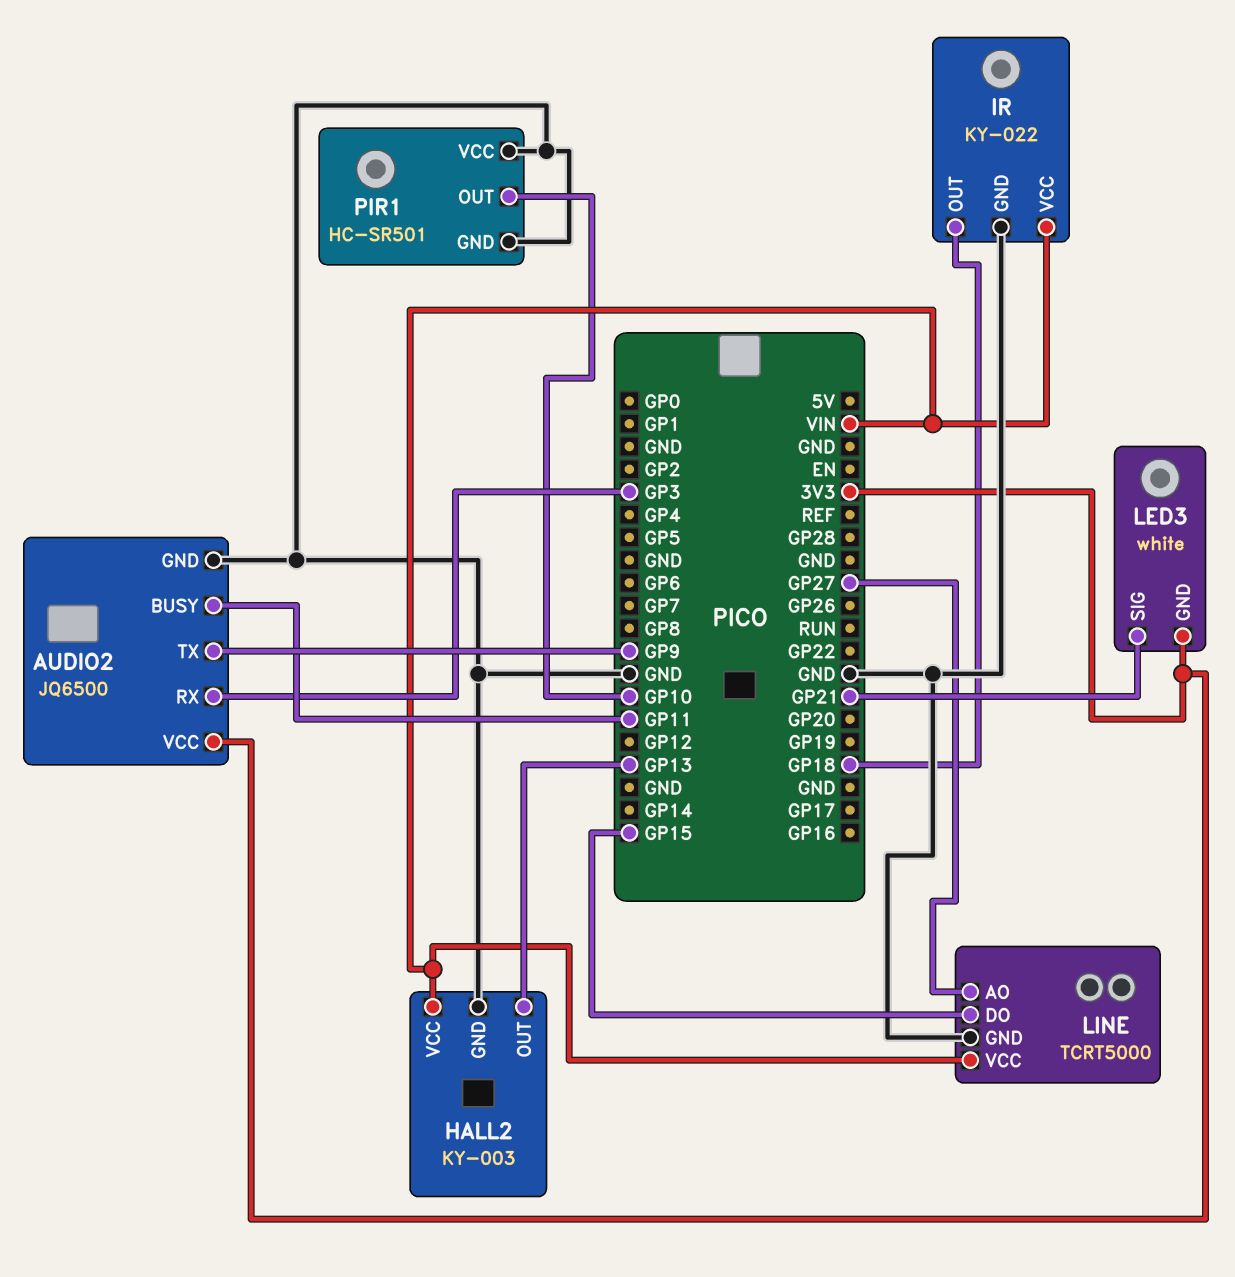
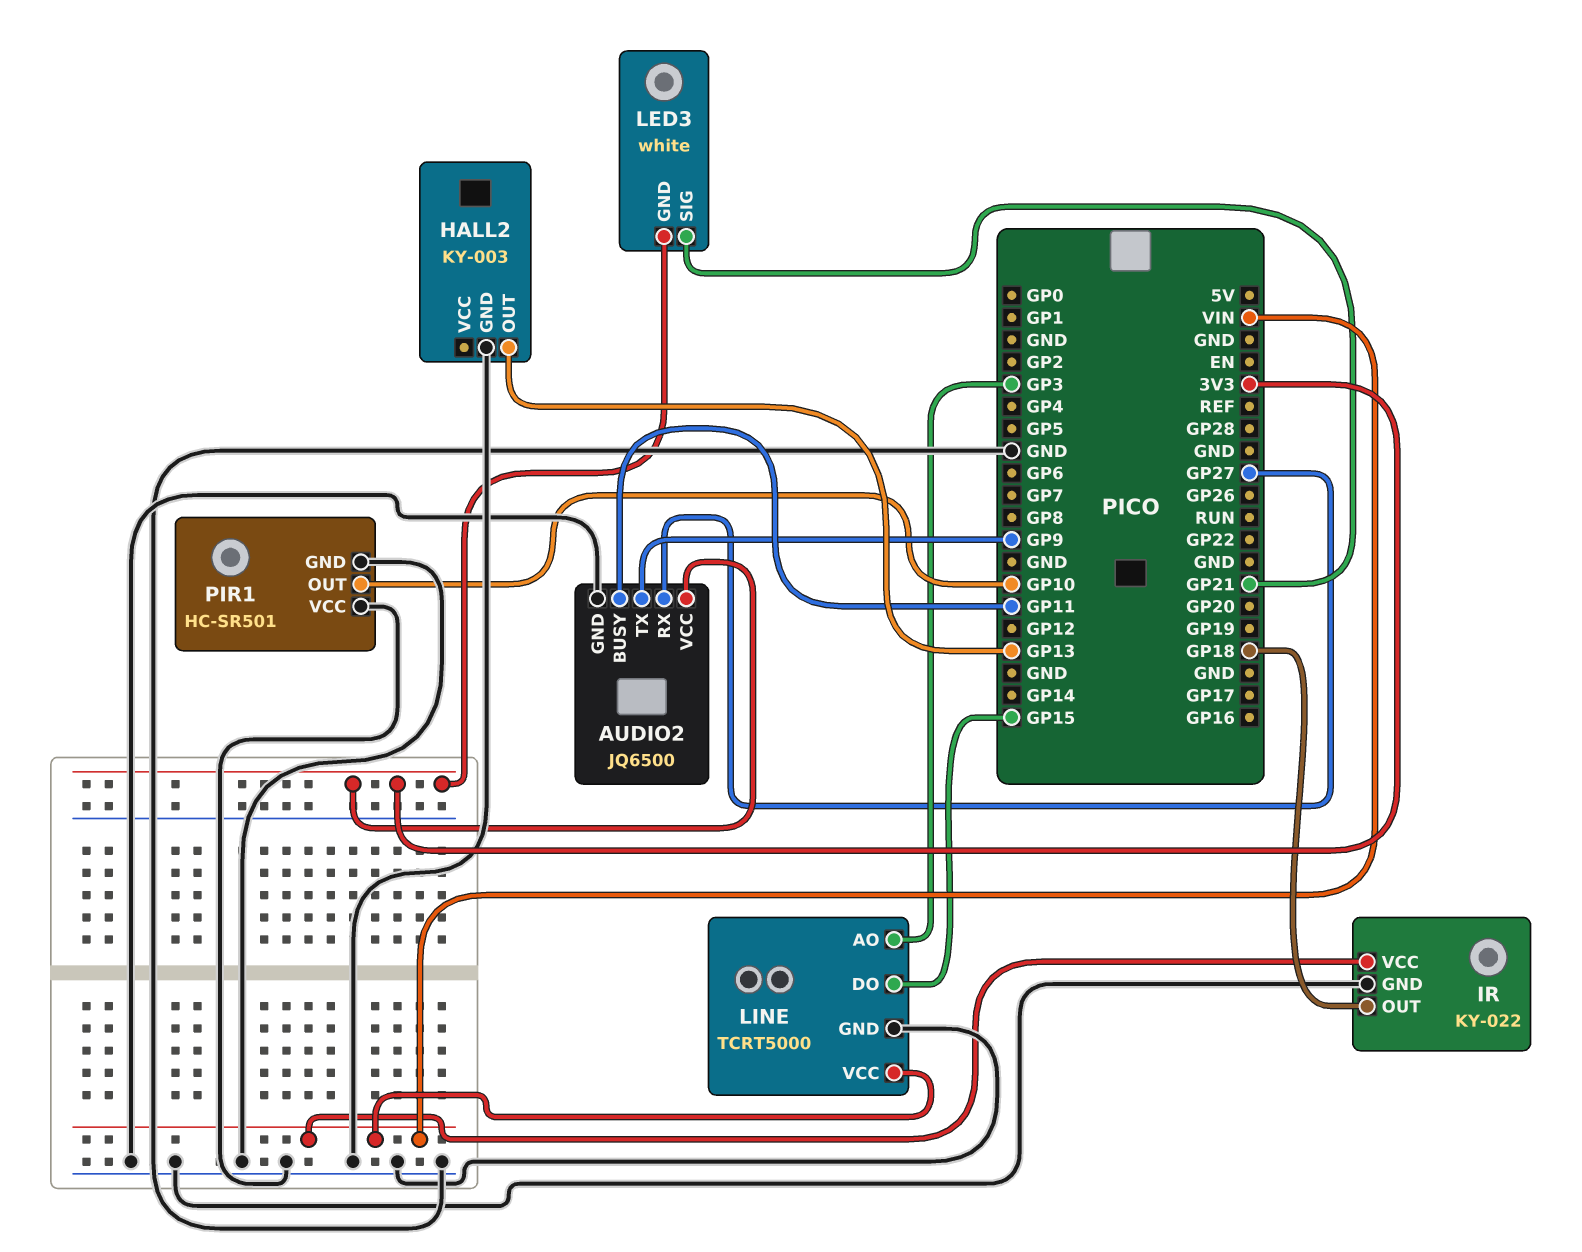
AUDIO2 pin RX: GP3 -> GP27
HALL2 pin VCC: VIN -> none
LINE pin AO: GP27 -> GP3

